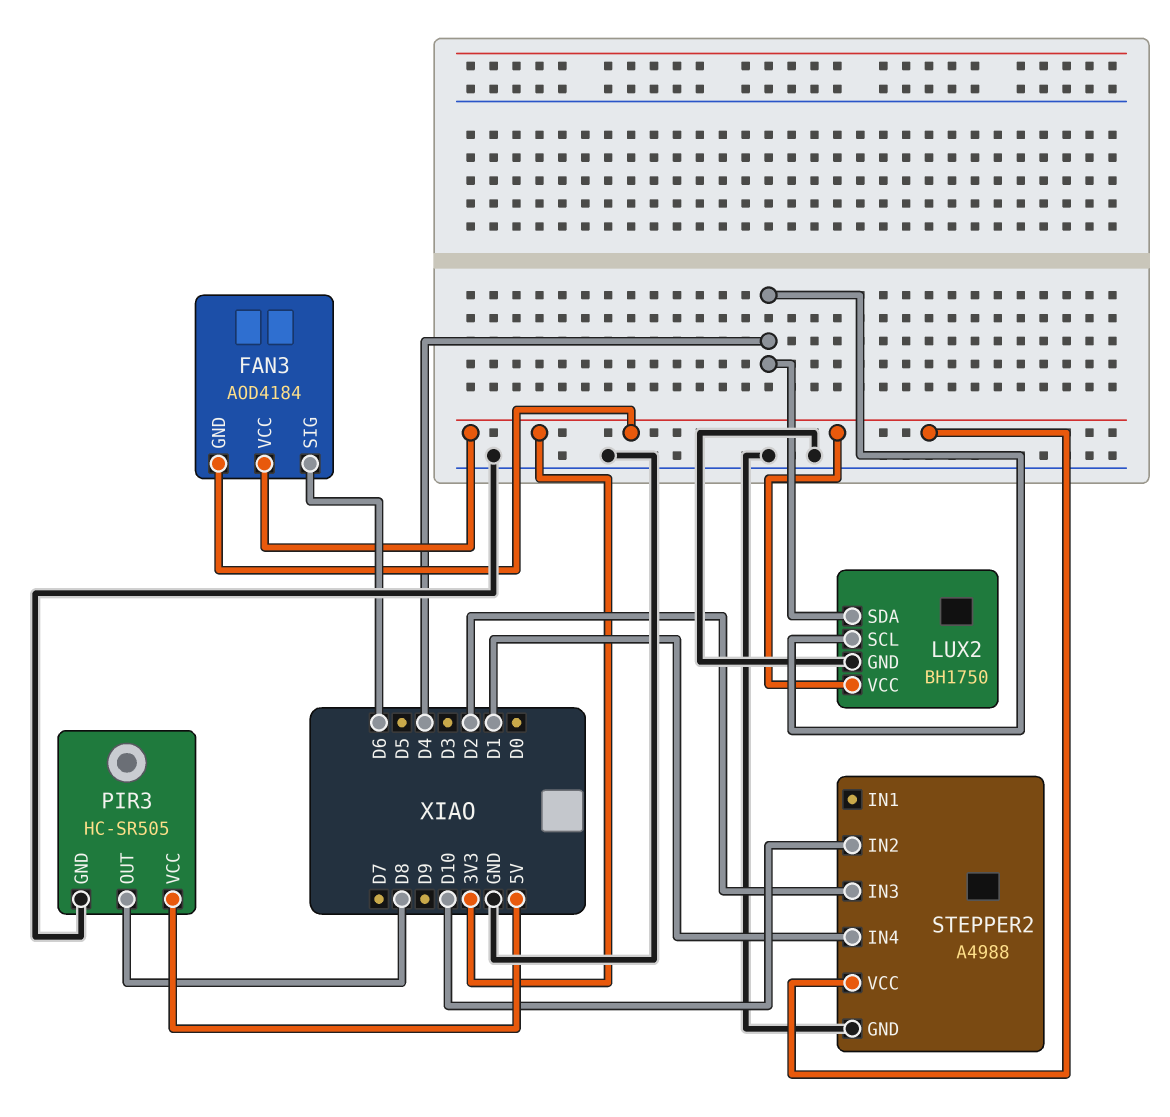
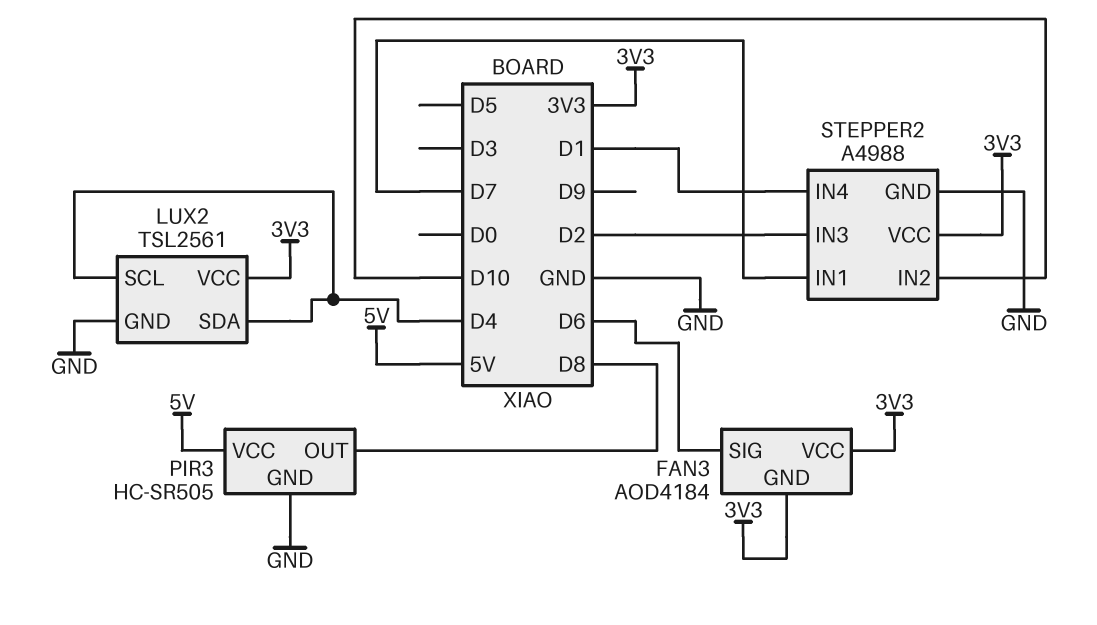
LUX2: BH1750 -> TSL2561
STEPPER2 pin IN1: none -> D7

